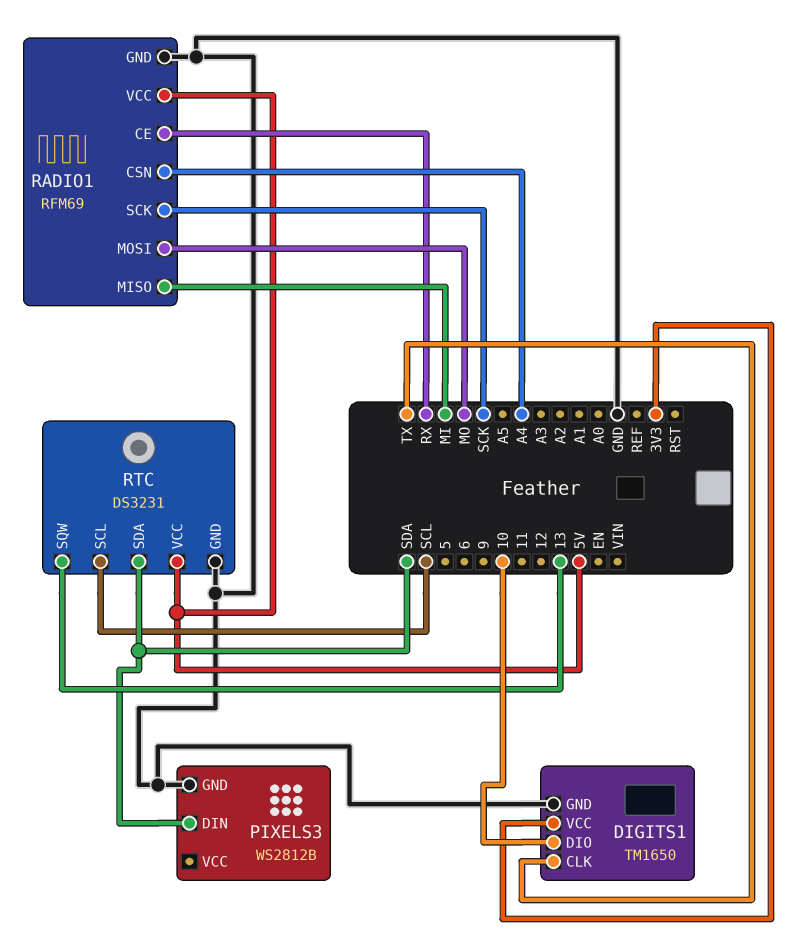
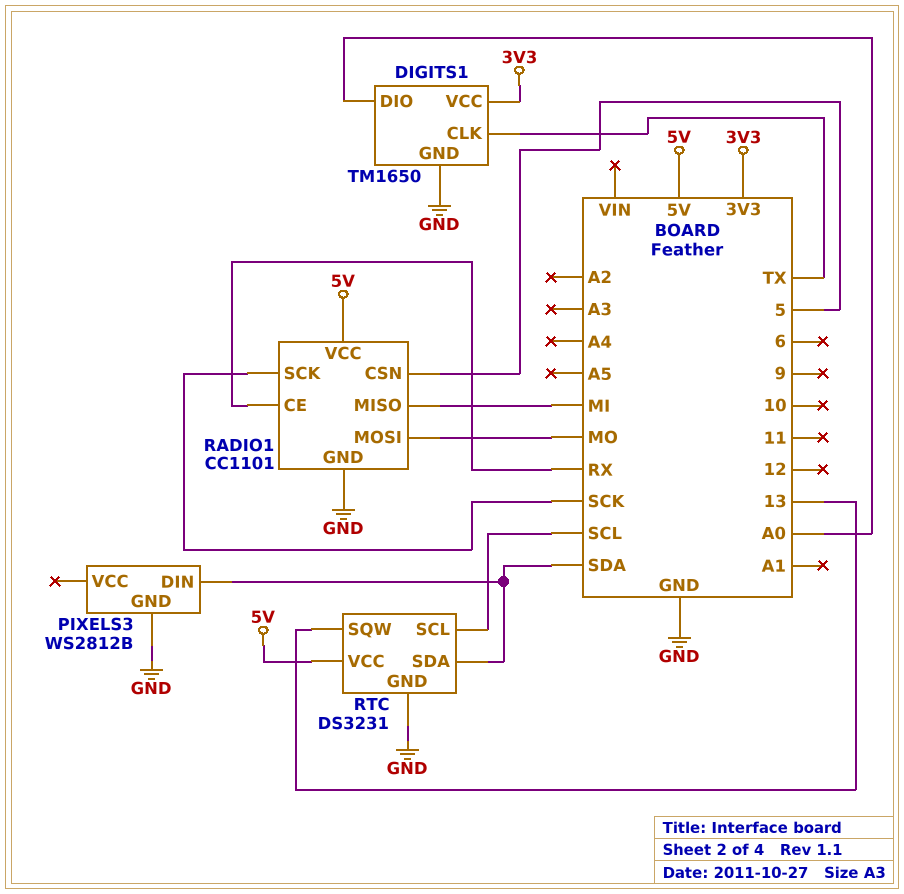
DIGITS1 pin DIO: 10 -> A0
RADIO1: RFM69 -> CC1101
RADIO1 pin CSN: A4 -> 5

